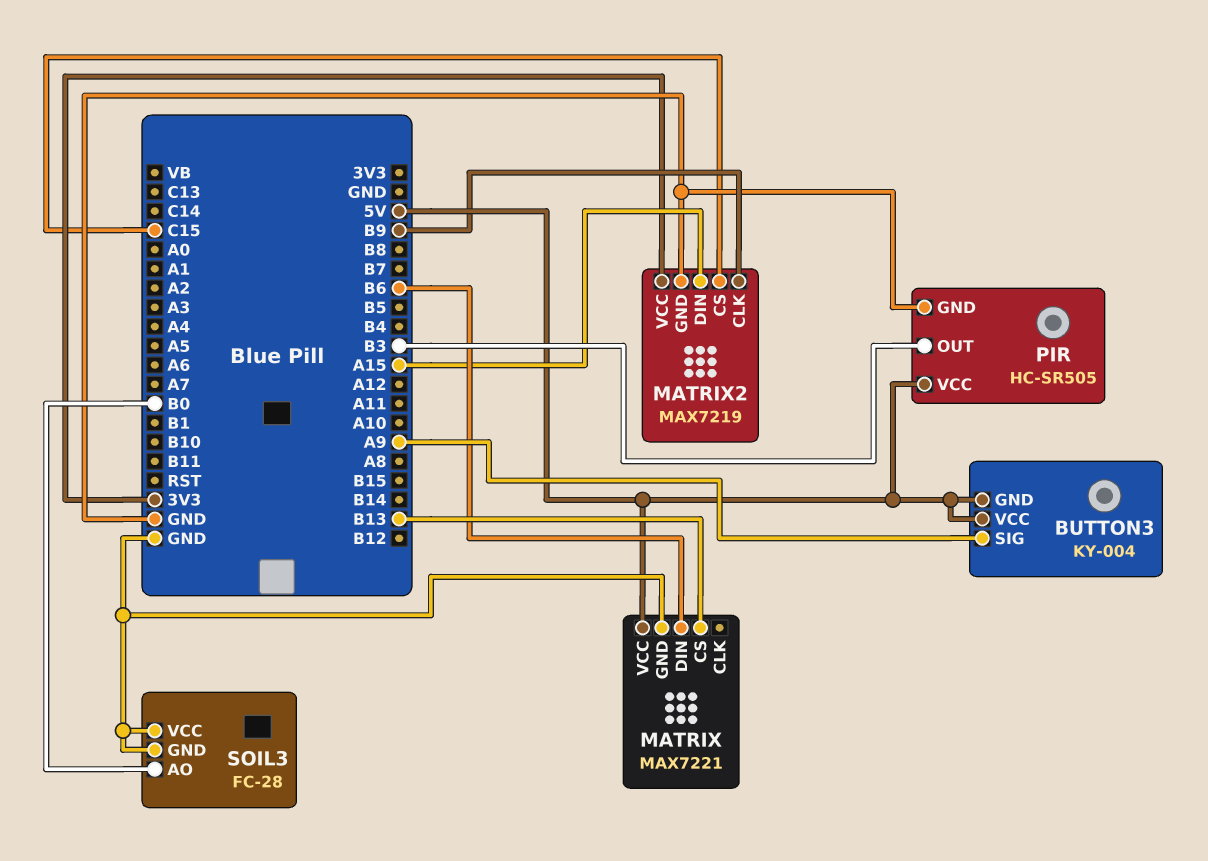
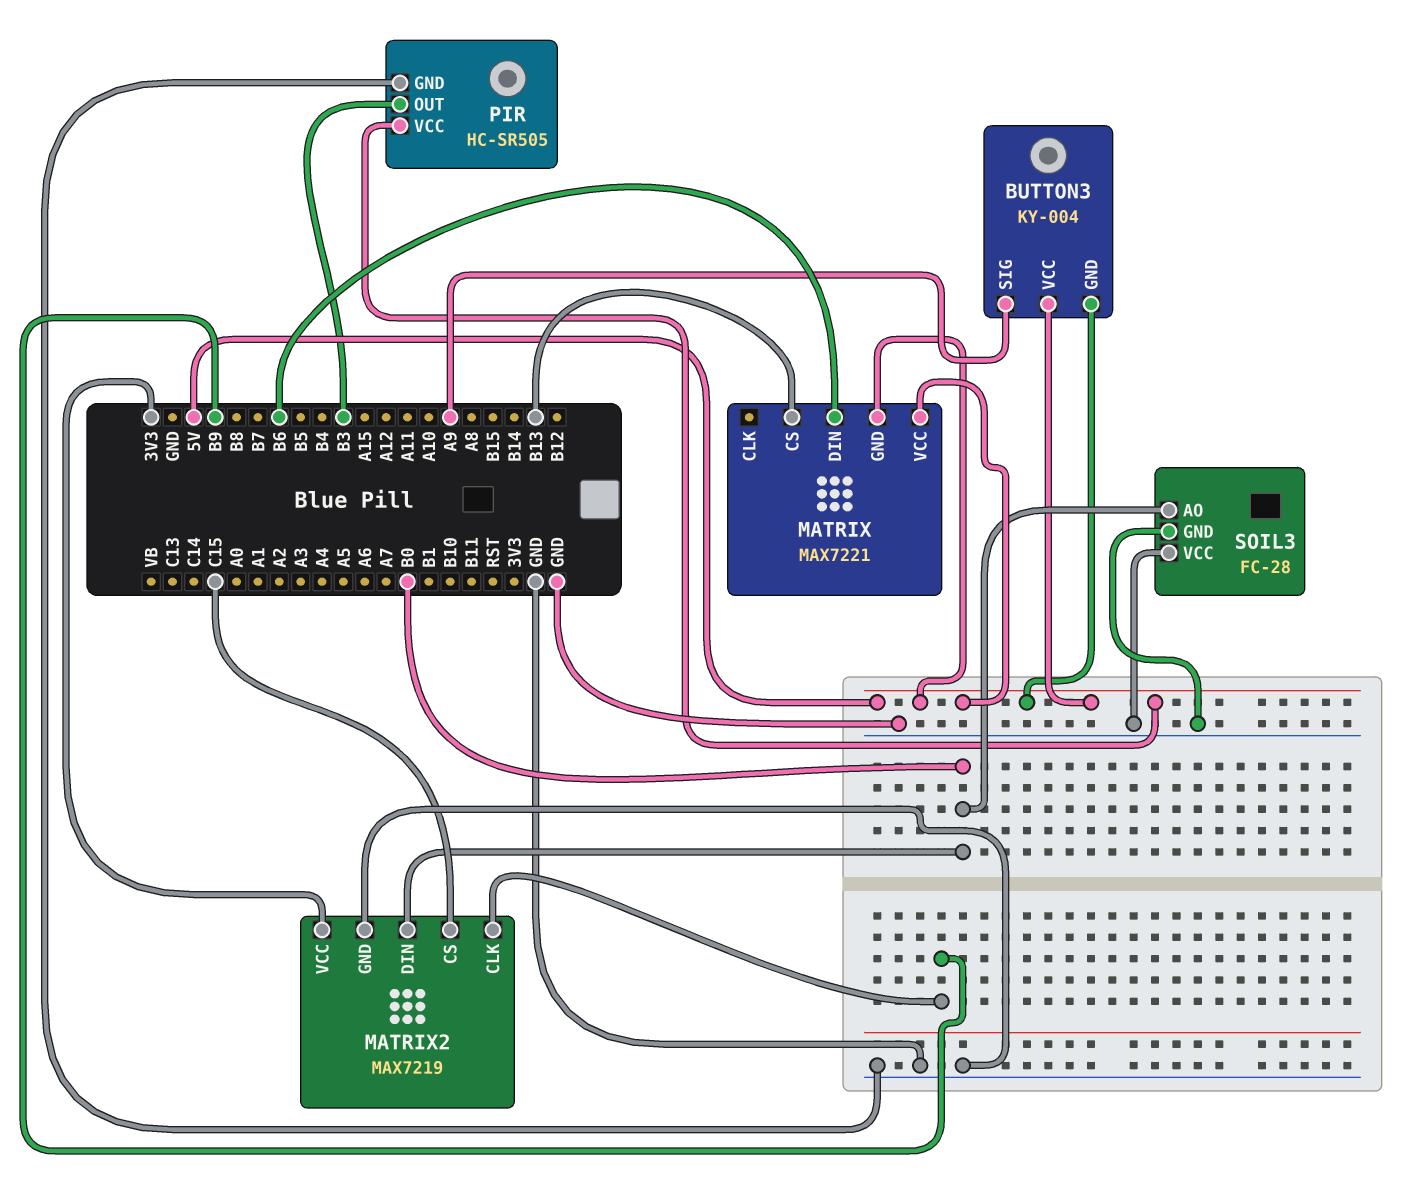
MATRIX pin GND: GND -> 5V
MATRIX2 pin DIN: A15 -> B0

